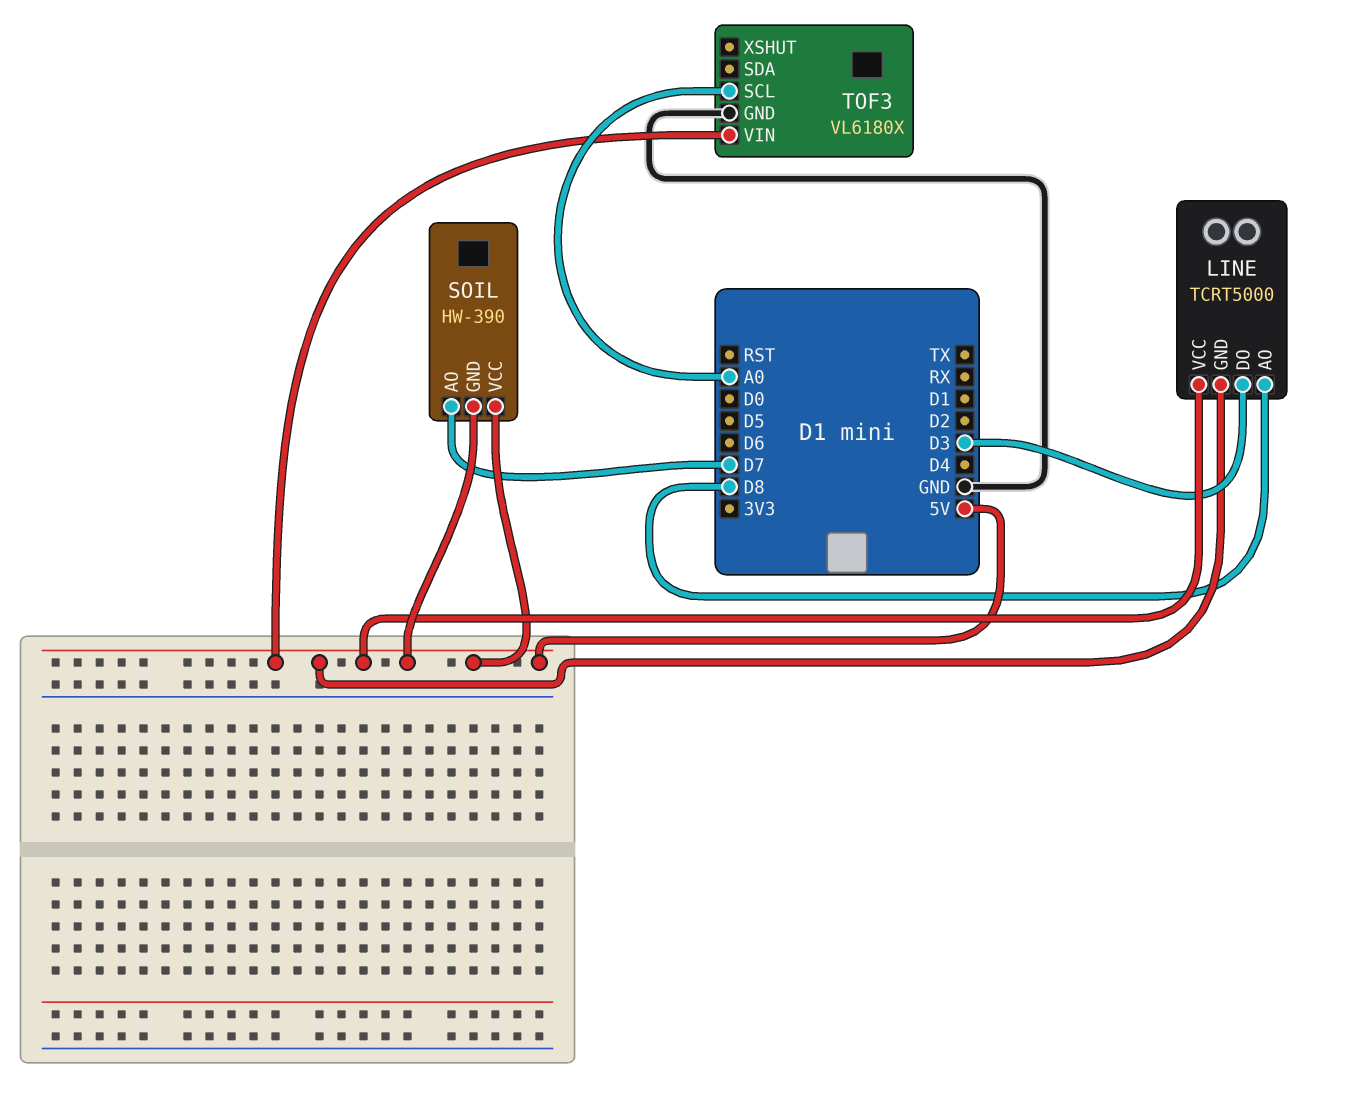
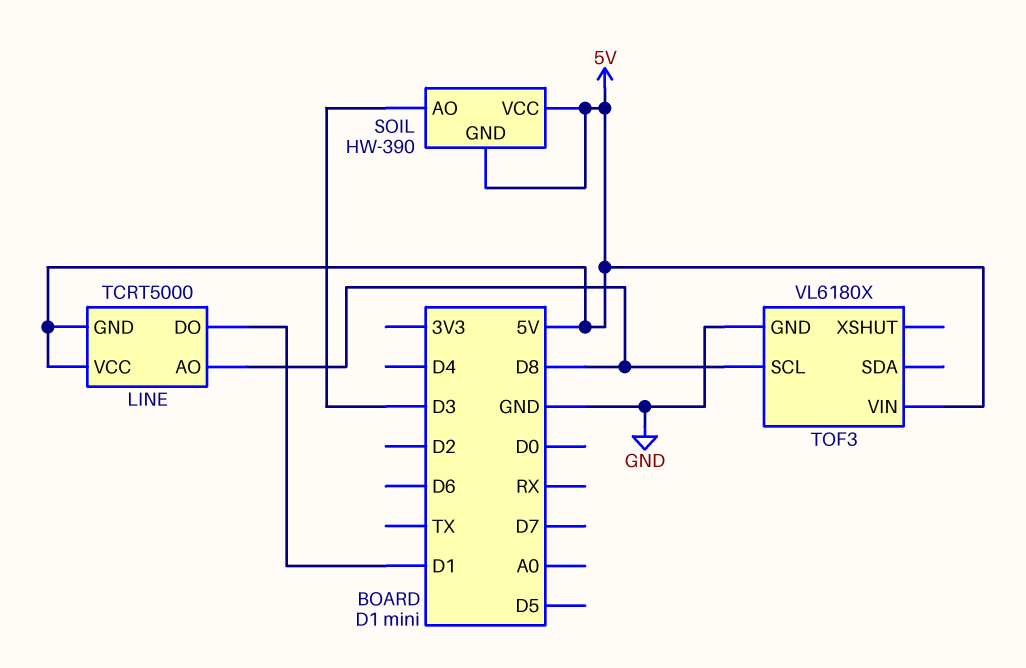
LINE pin DO: D3 -> D1
SOIL pin AO: D7 -> D3
TOF3 pin SCL: A0 -> D8

